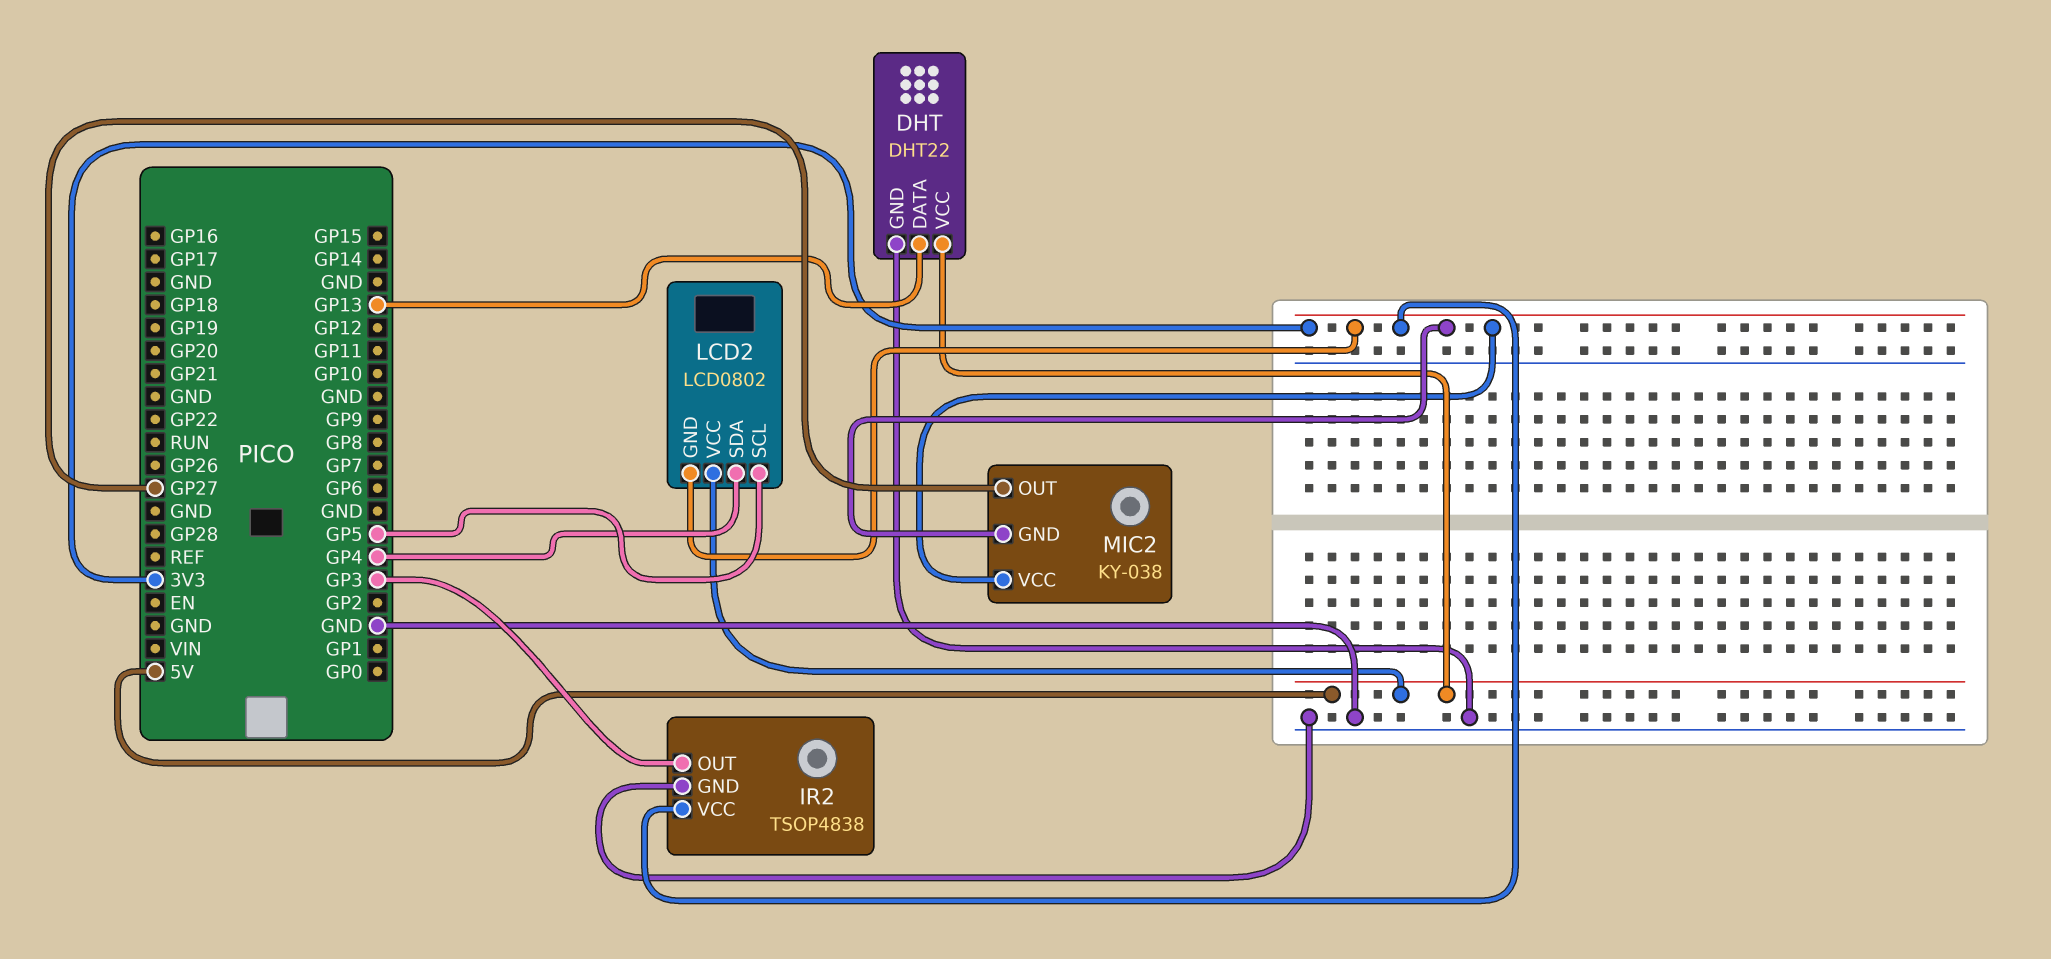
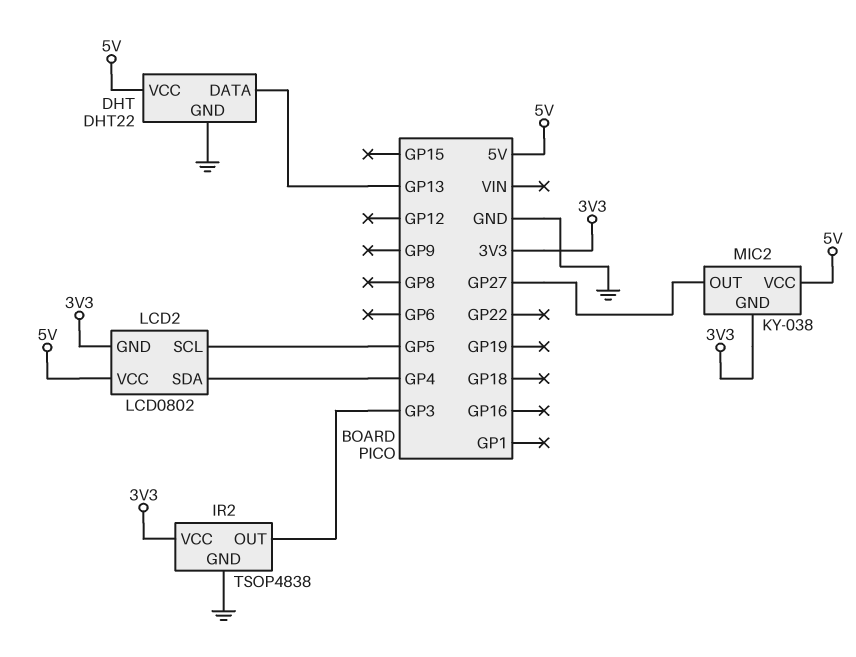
MIC2 pin VCC: 3V3 -> 5V

